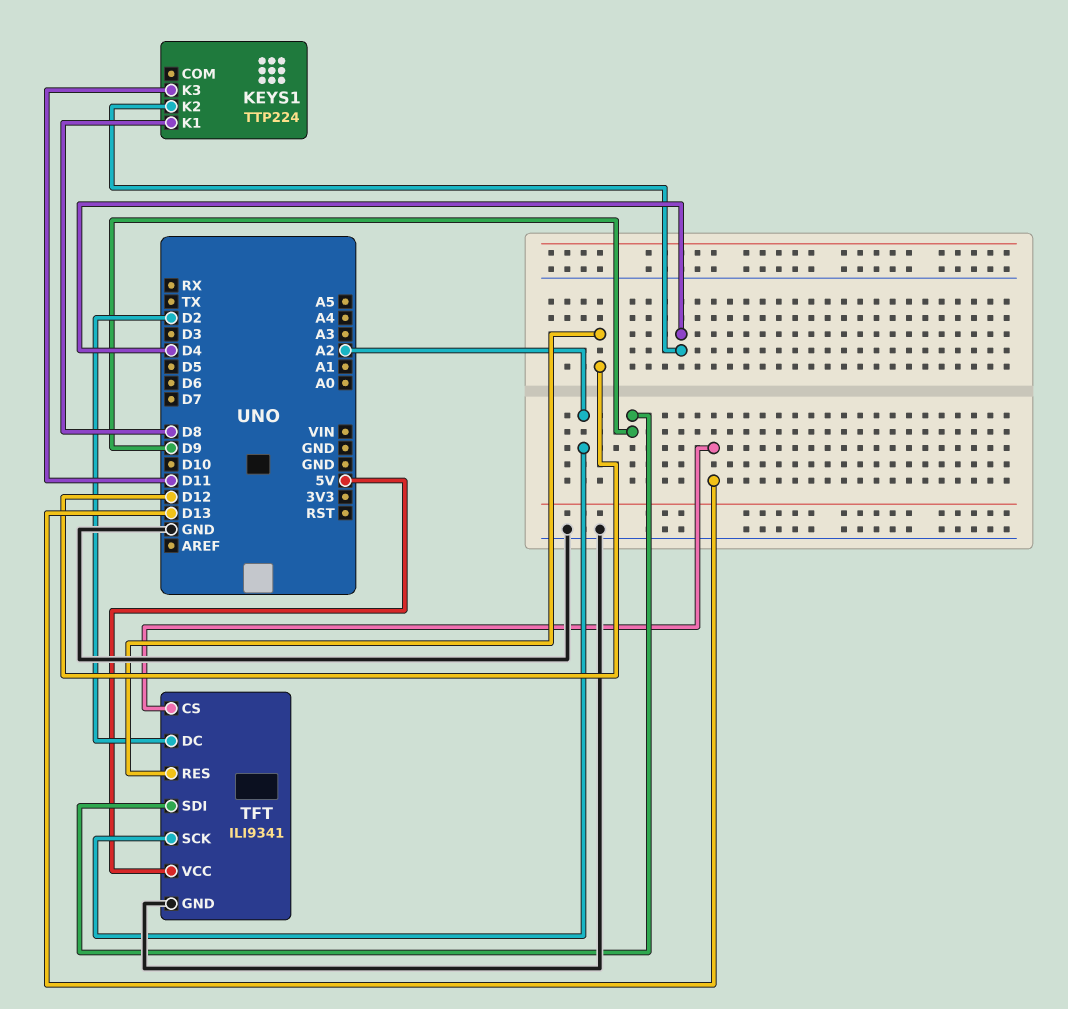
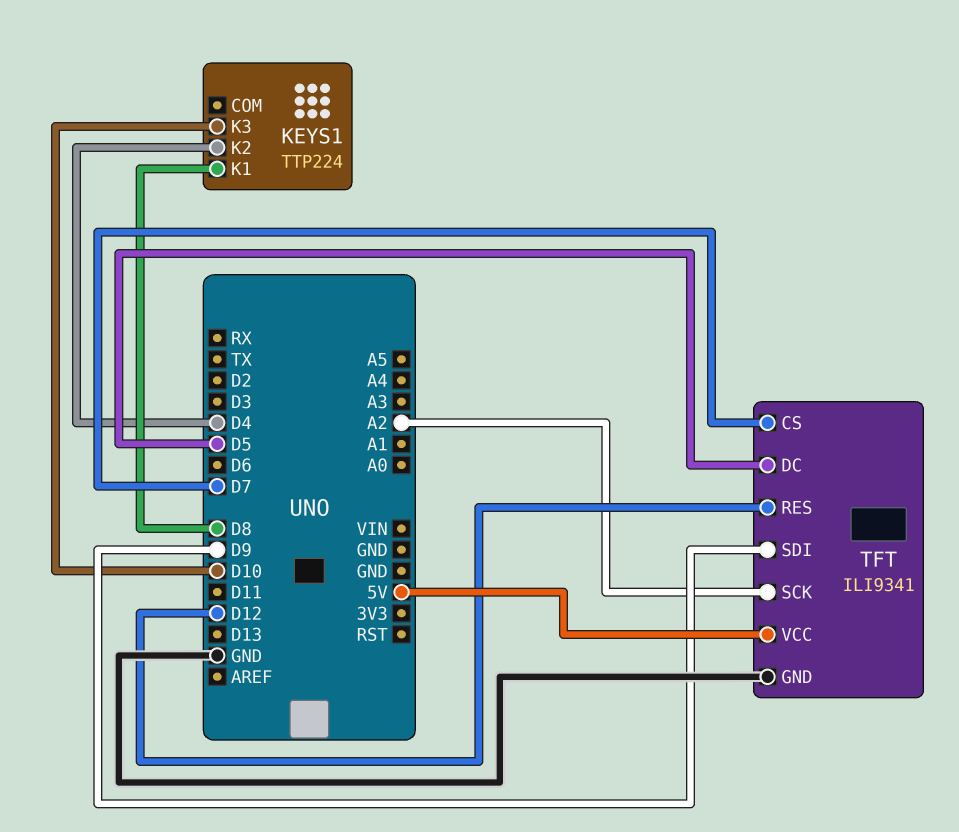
KEYS1 pin K3: D11 -> D10
TFT pin CS: D13 -> D7
TFT pin DC: D2 -> D5

